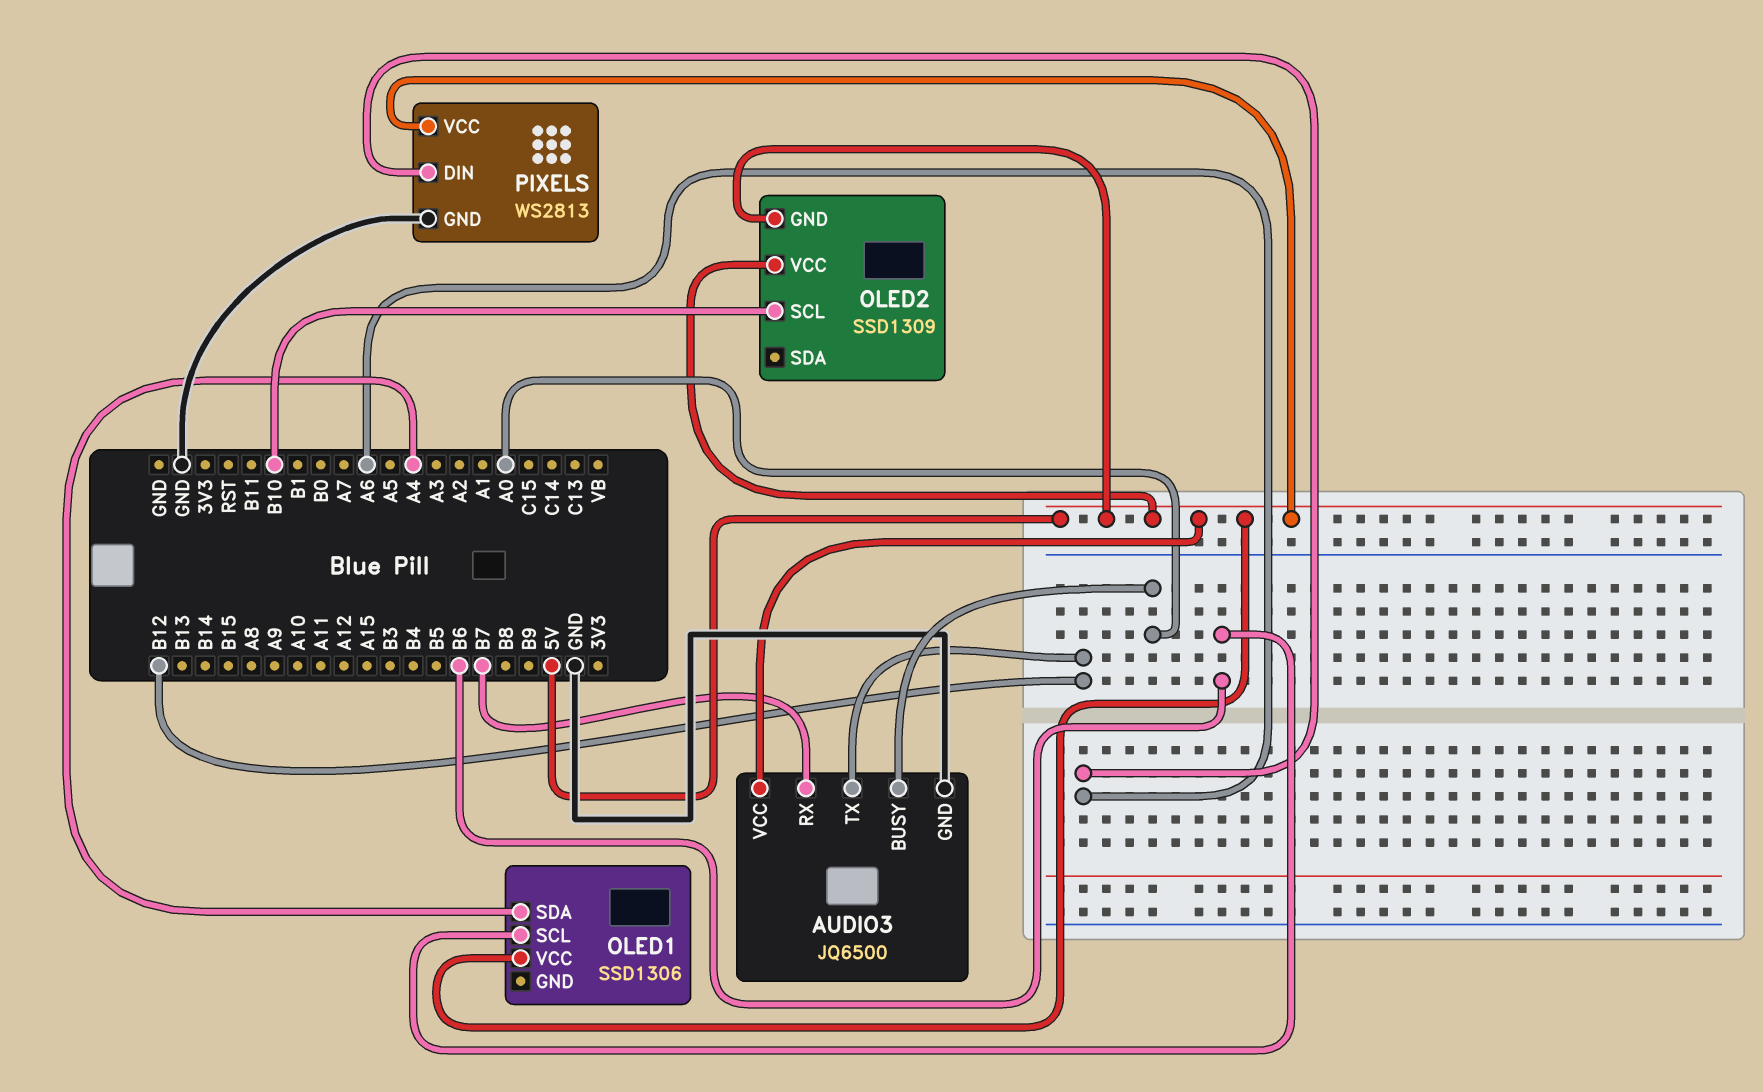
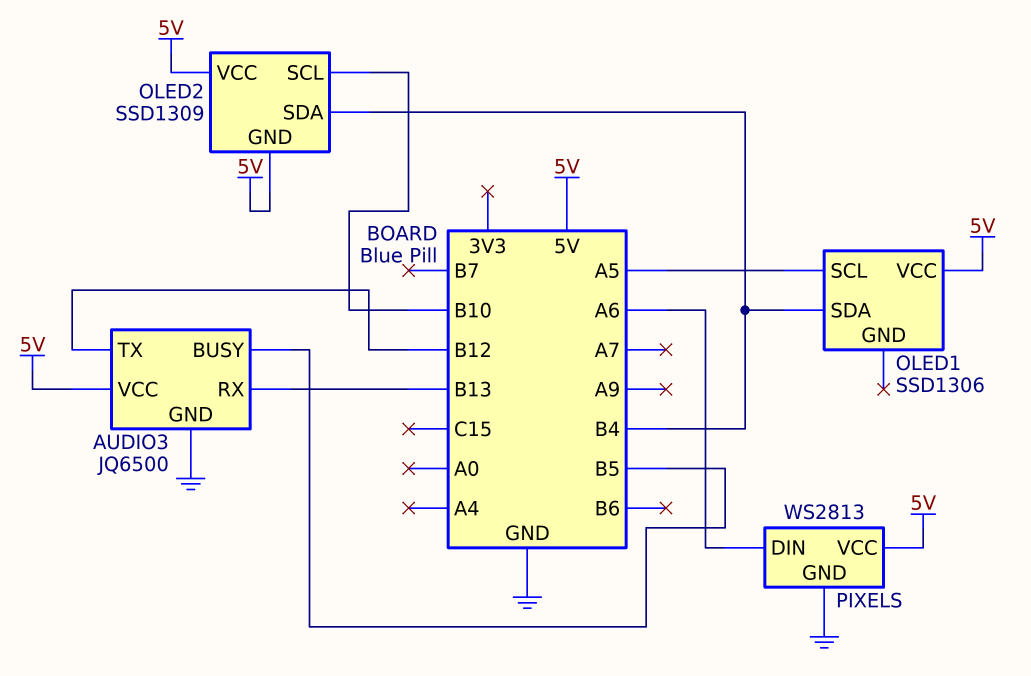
AUDIO3 pin BUSY: A0 -> B5
AUDIO3 pin RX: B7 -> B13
OLED1 pin SCL: B6 -> A5
OLED1 pin SDA: A4 -> B4
OLED2 pin SDA: none -> B4

